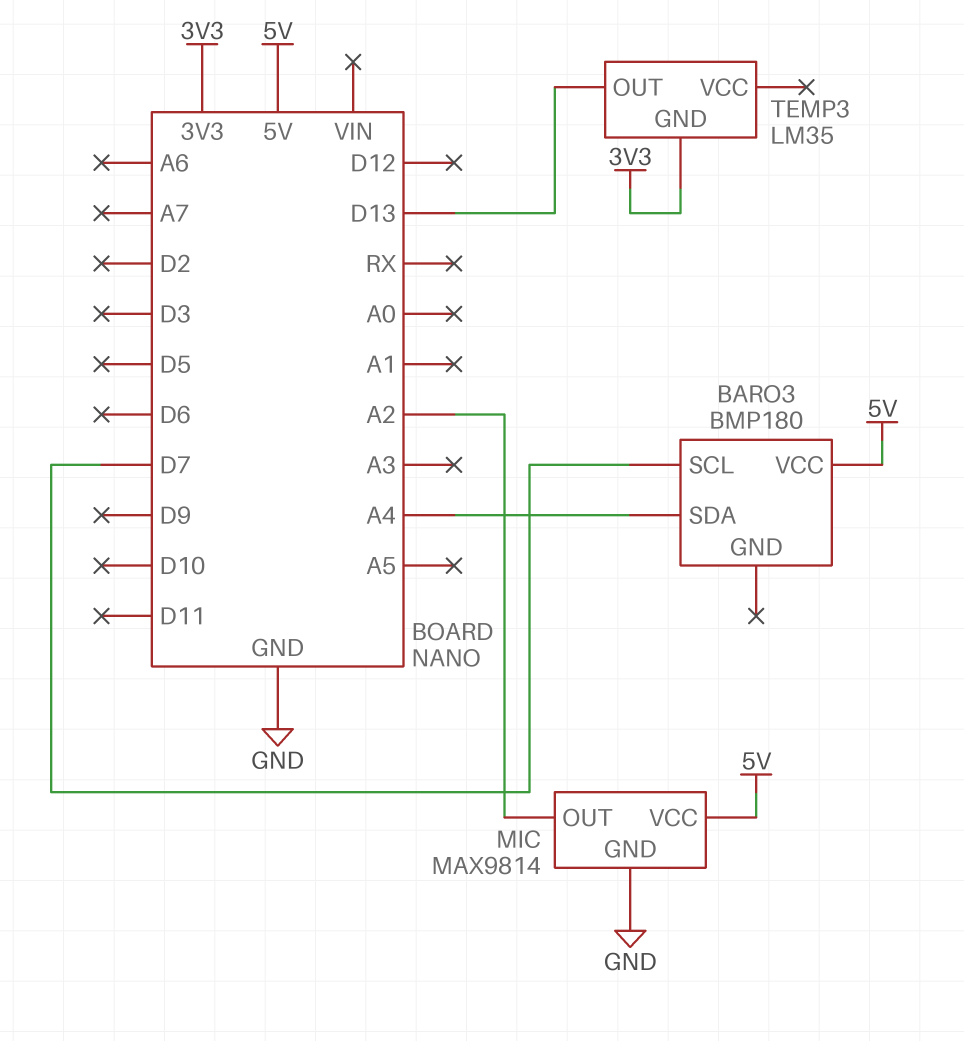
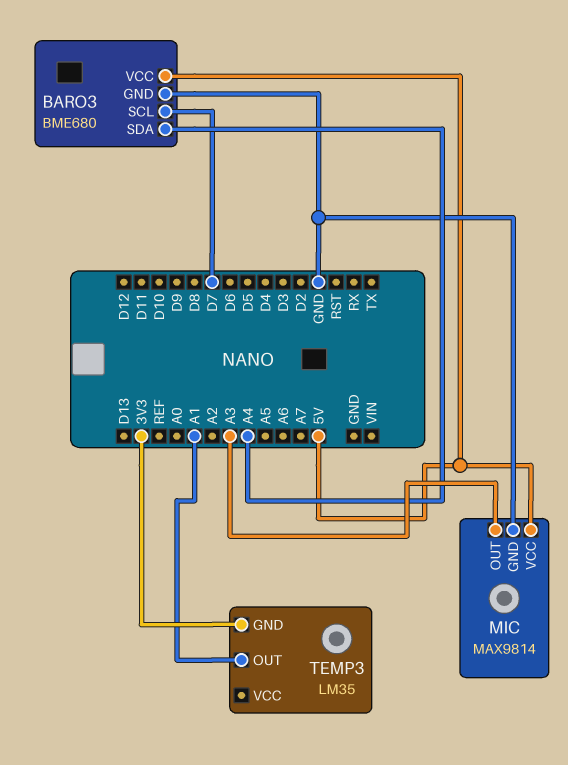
BARO3: BMP180 -> BME680
BARO3 pin GND: none -> GND
MIC pin OUT: A2 -> A3
TEMP3 pin OUT: D13 -> A1

